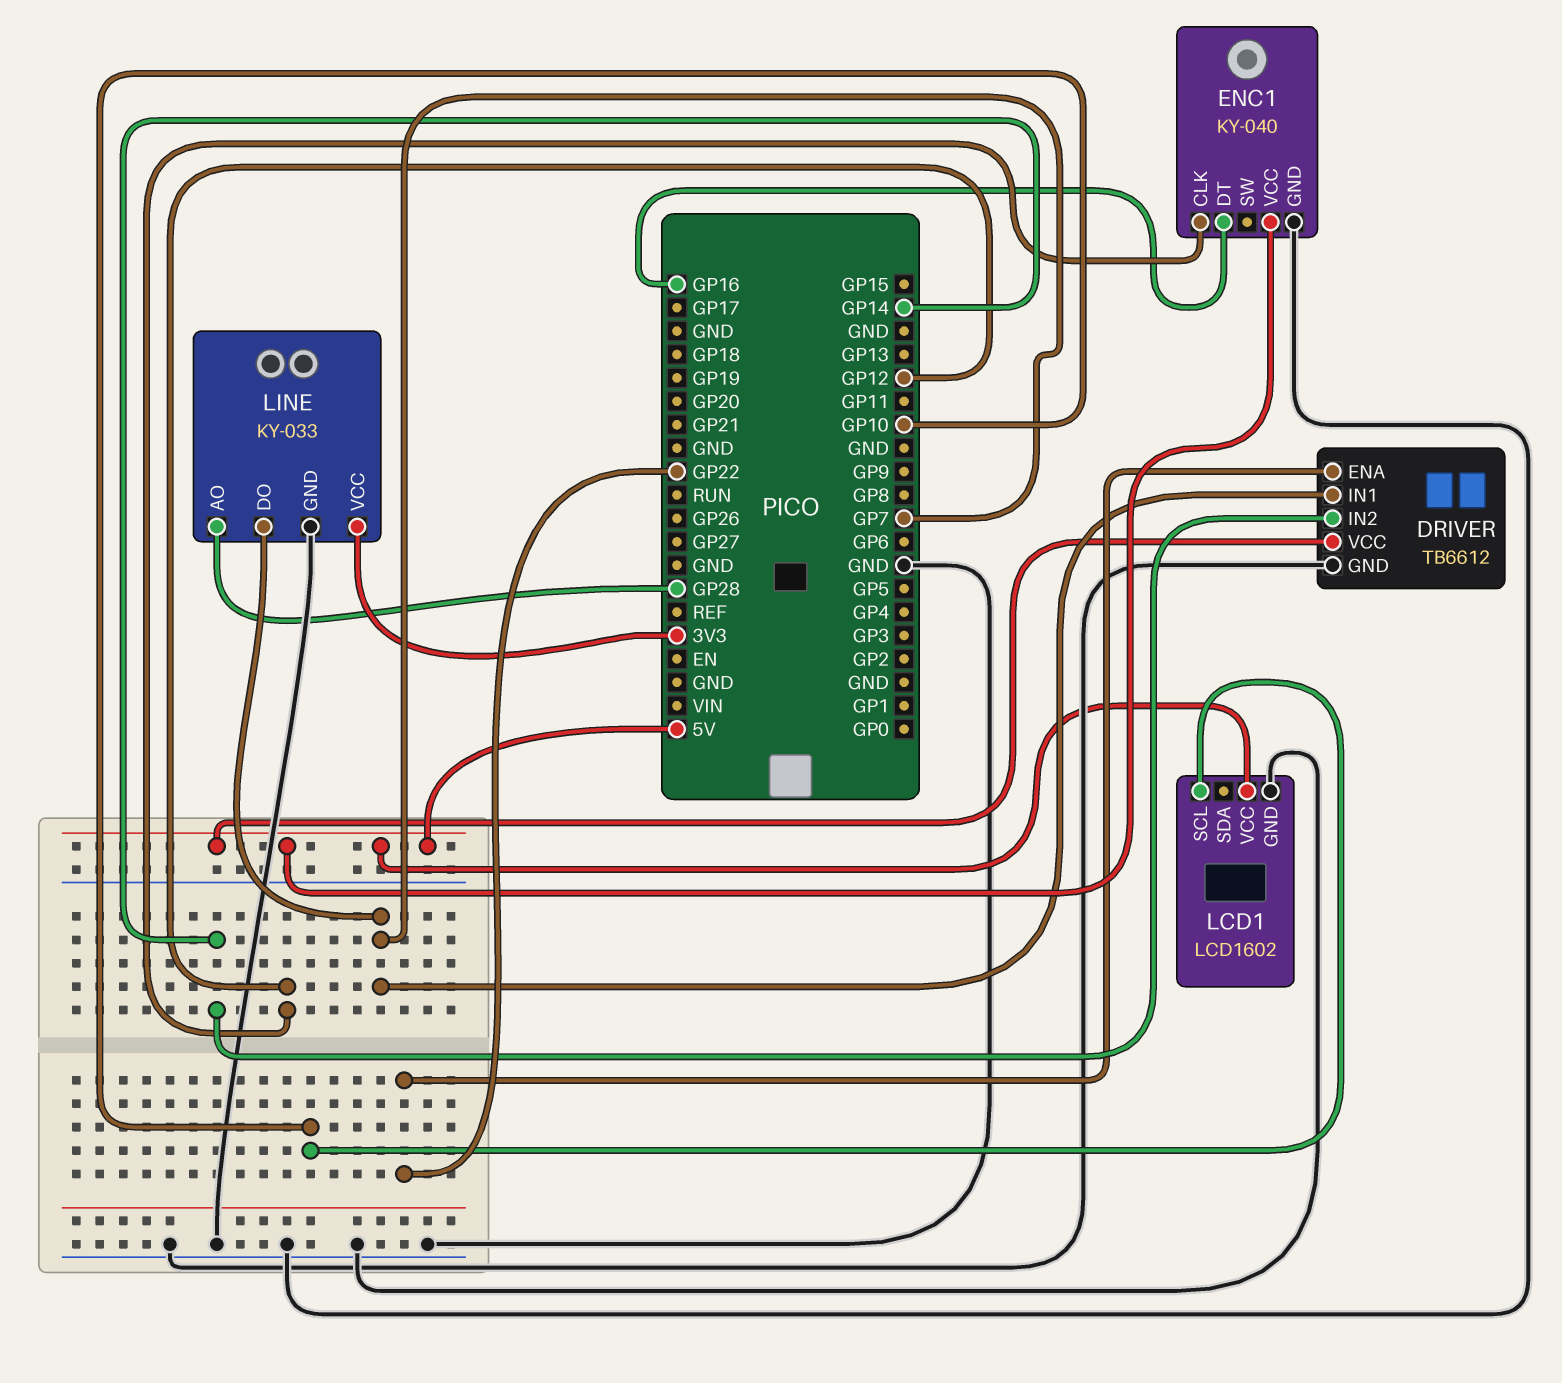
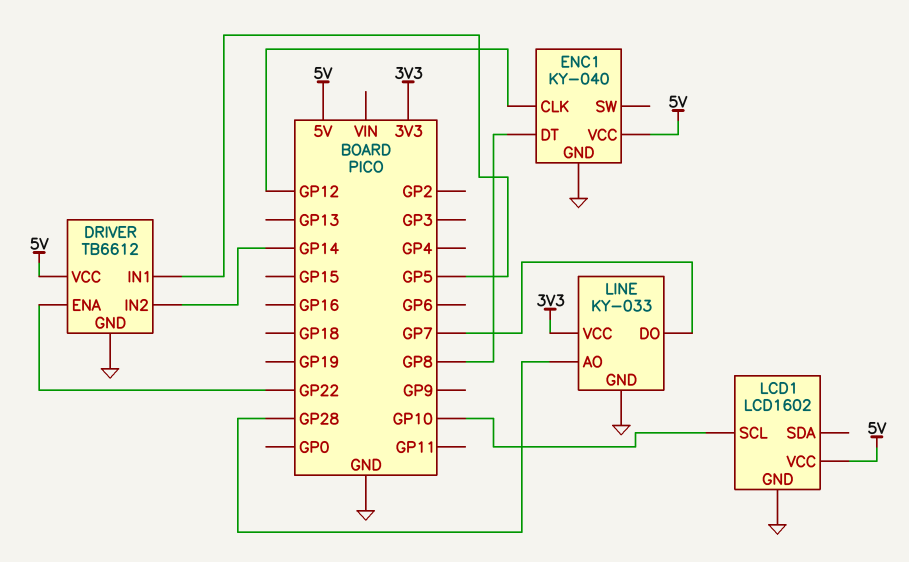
DRIVER pin IN1: GP7 -> GP5
ENC1 pin DT: GP16 -> GP8

